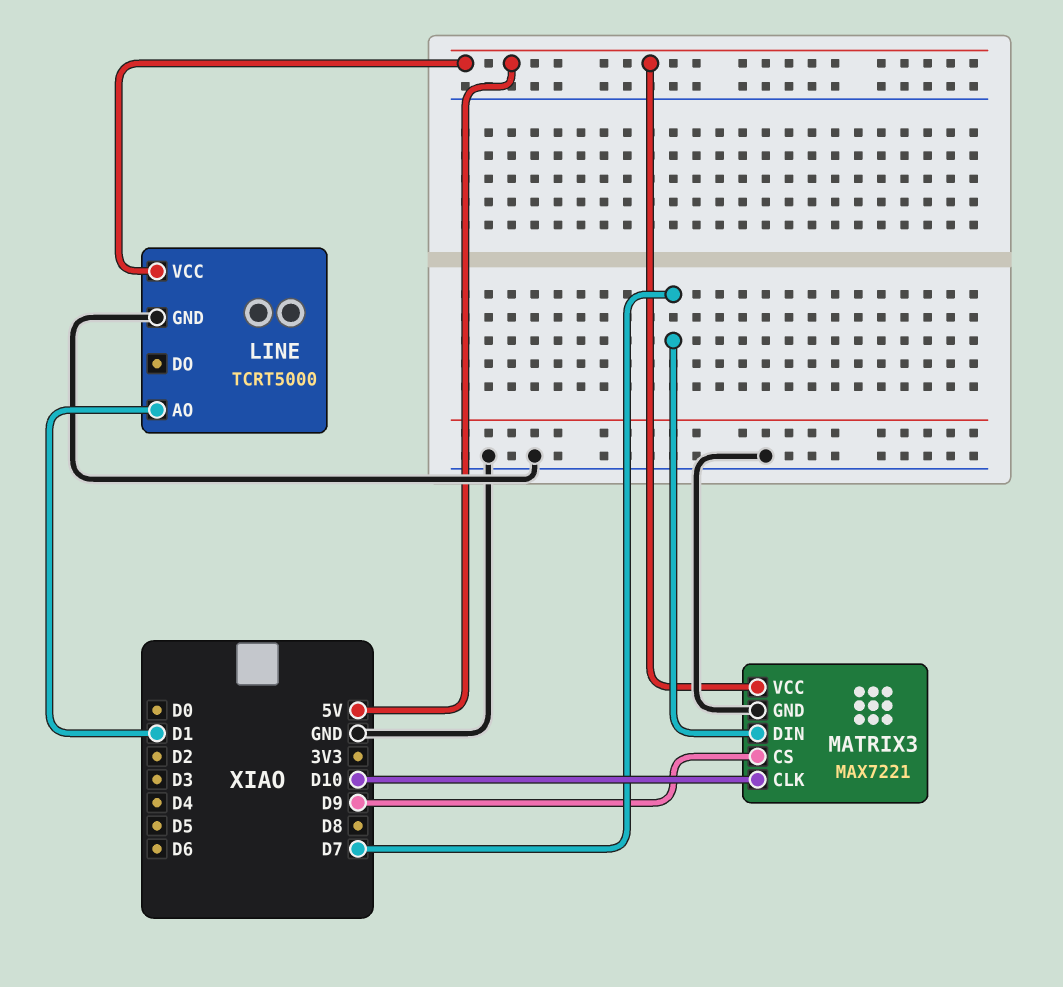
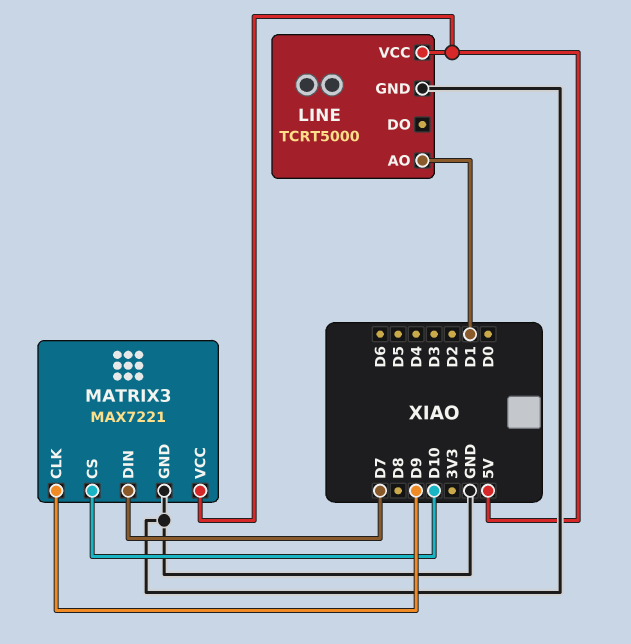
MATRIX3 pin CLK: D10 -> D9
MATRIX3 pin CS: D9 -> D10

